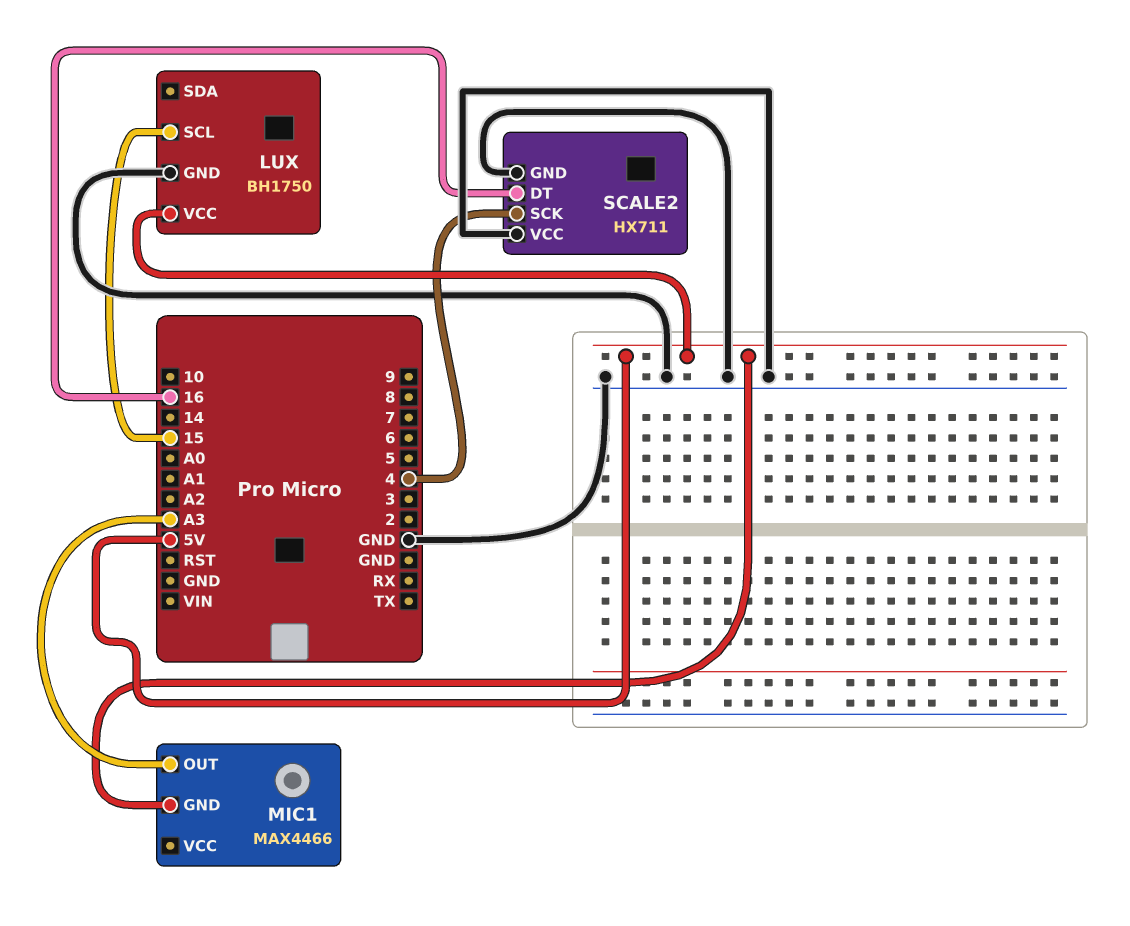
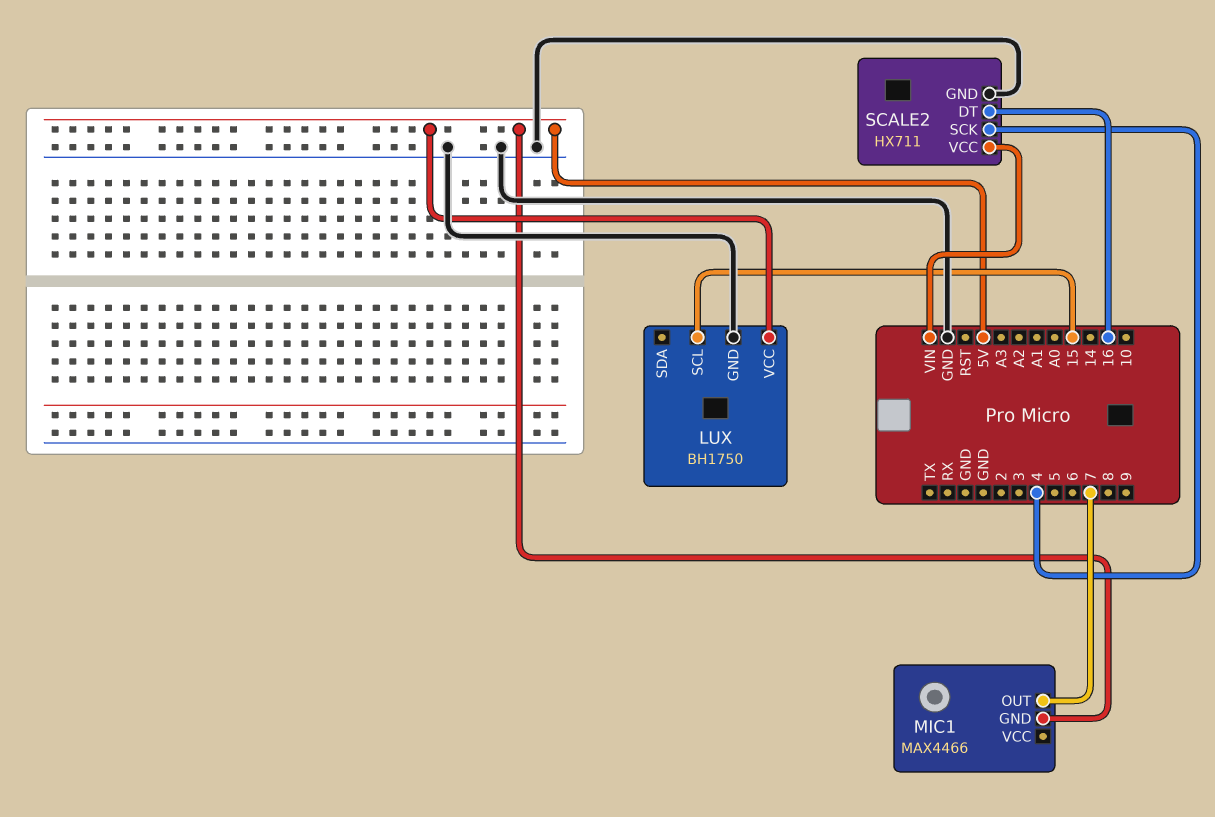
MIC1 pin OUT: A3 -> 7
SCALE2 pin VCC: GND -> VIN

